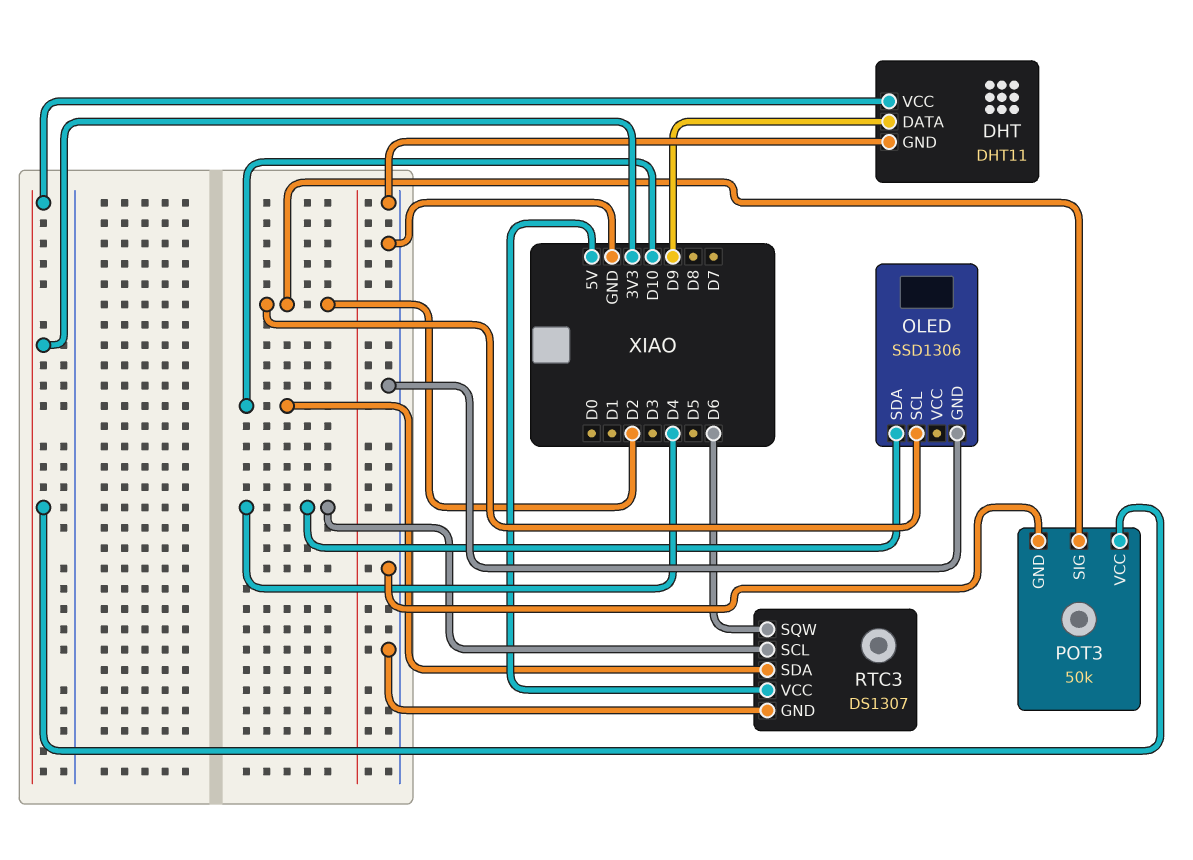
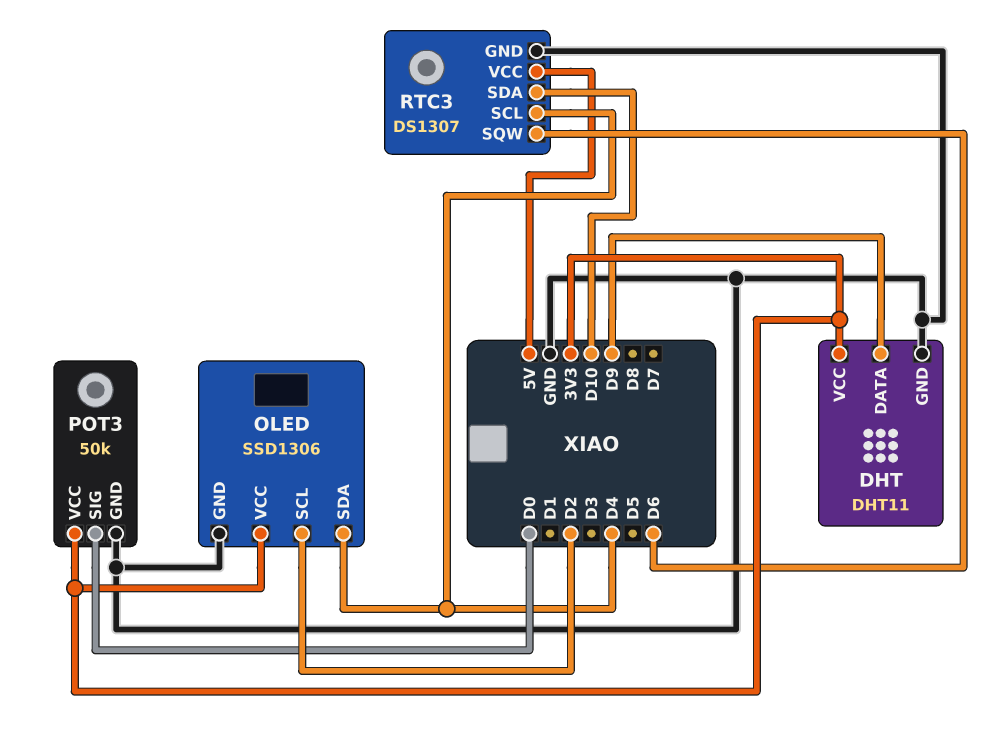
OLED pin VCC: none -> 3V3
POT3 pin SIG: D2 -> D0

